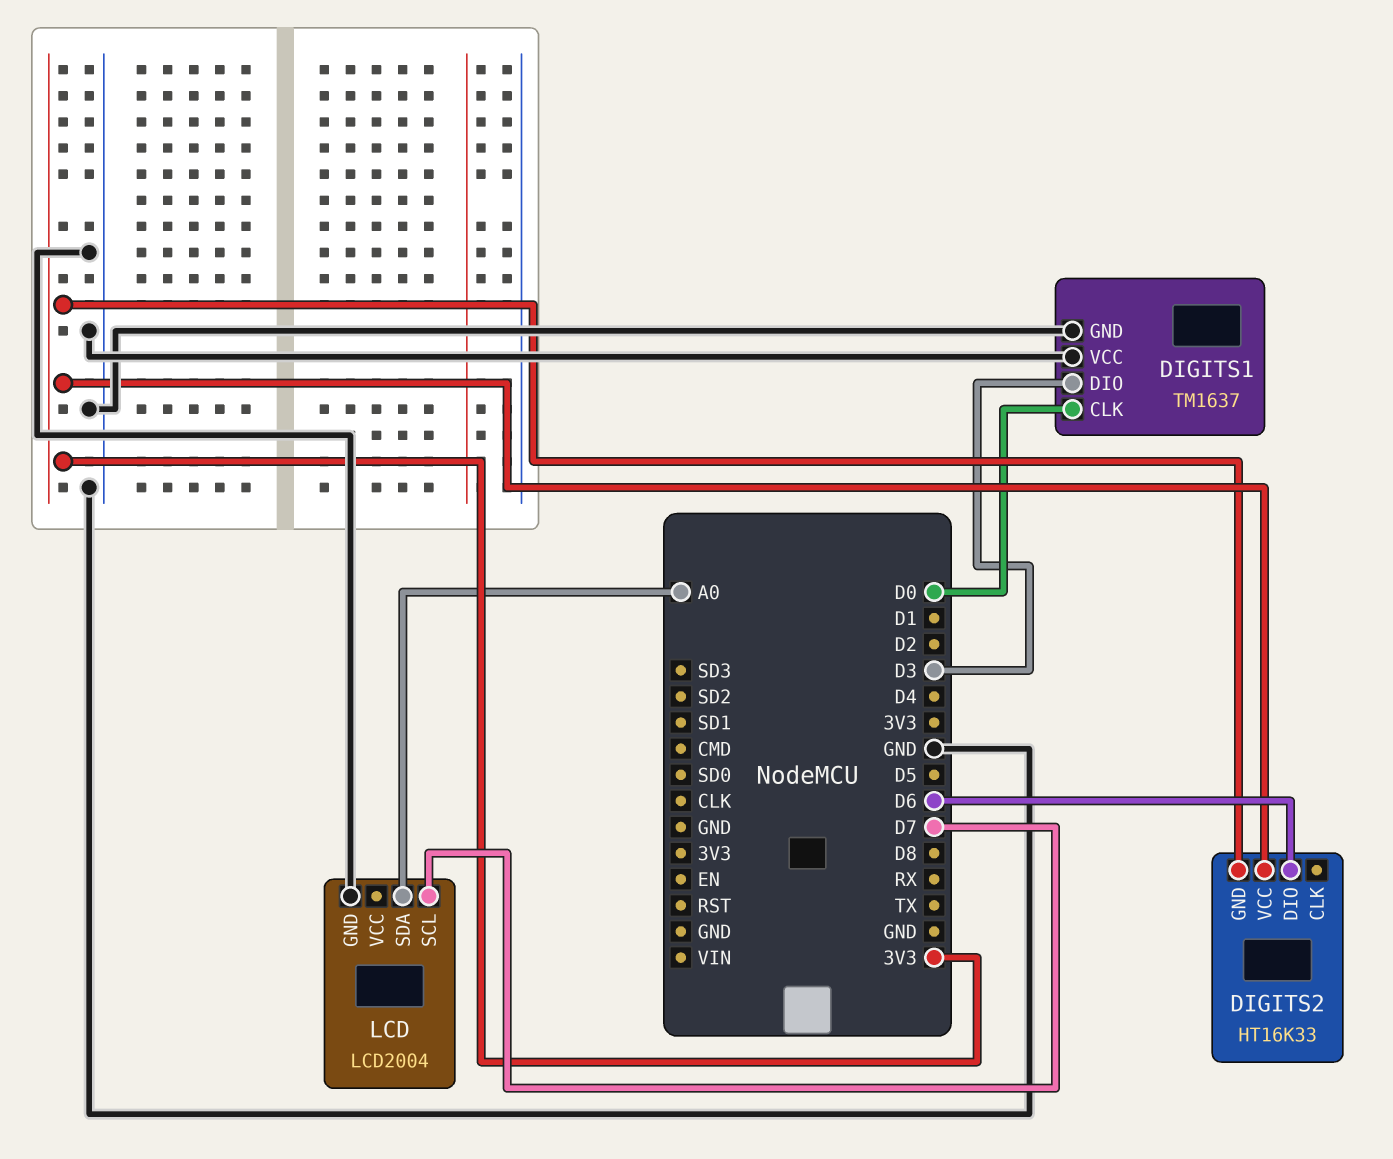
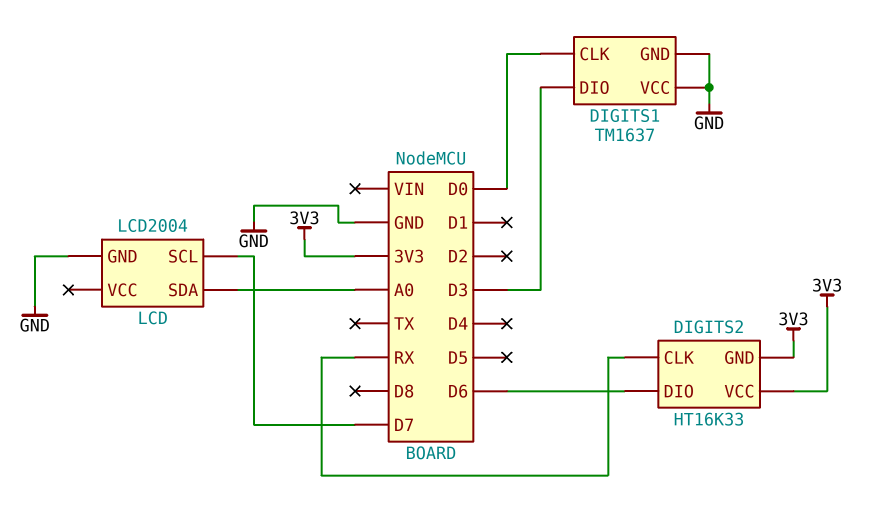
DIGITS2 pin CLK: none -> RX

